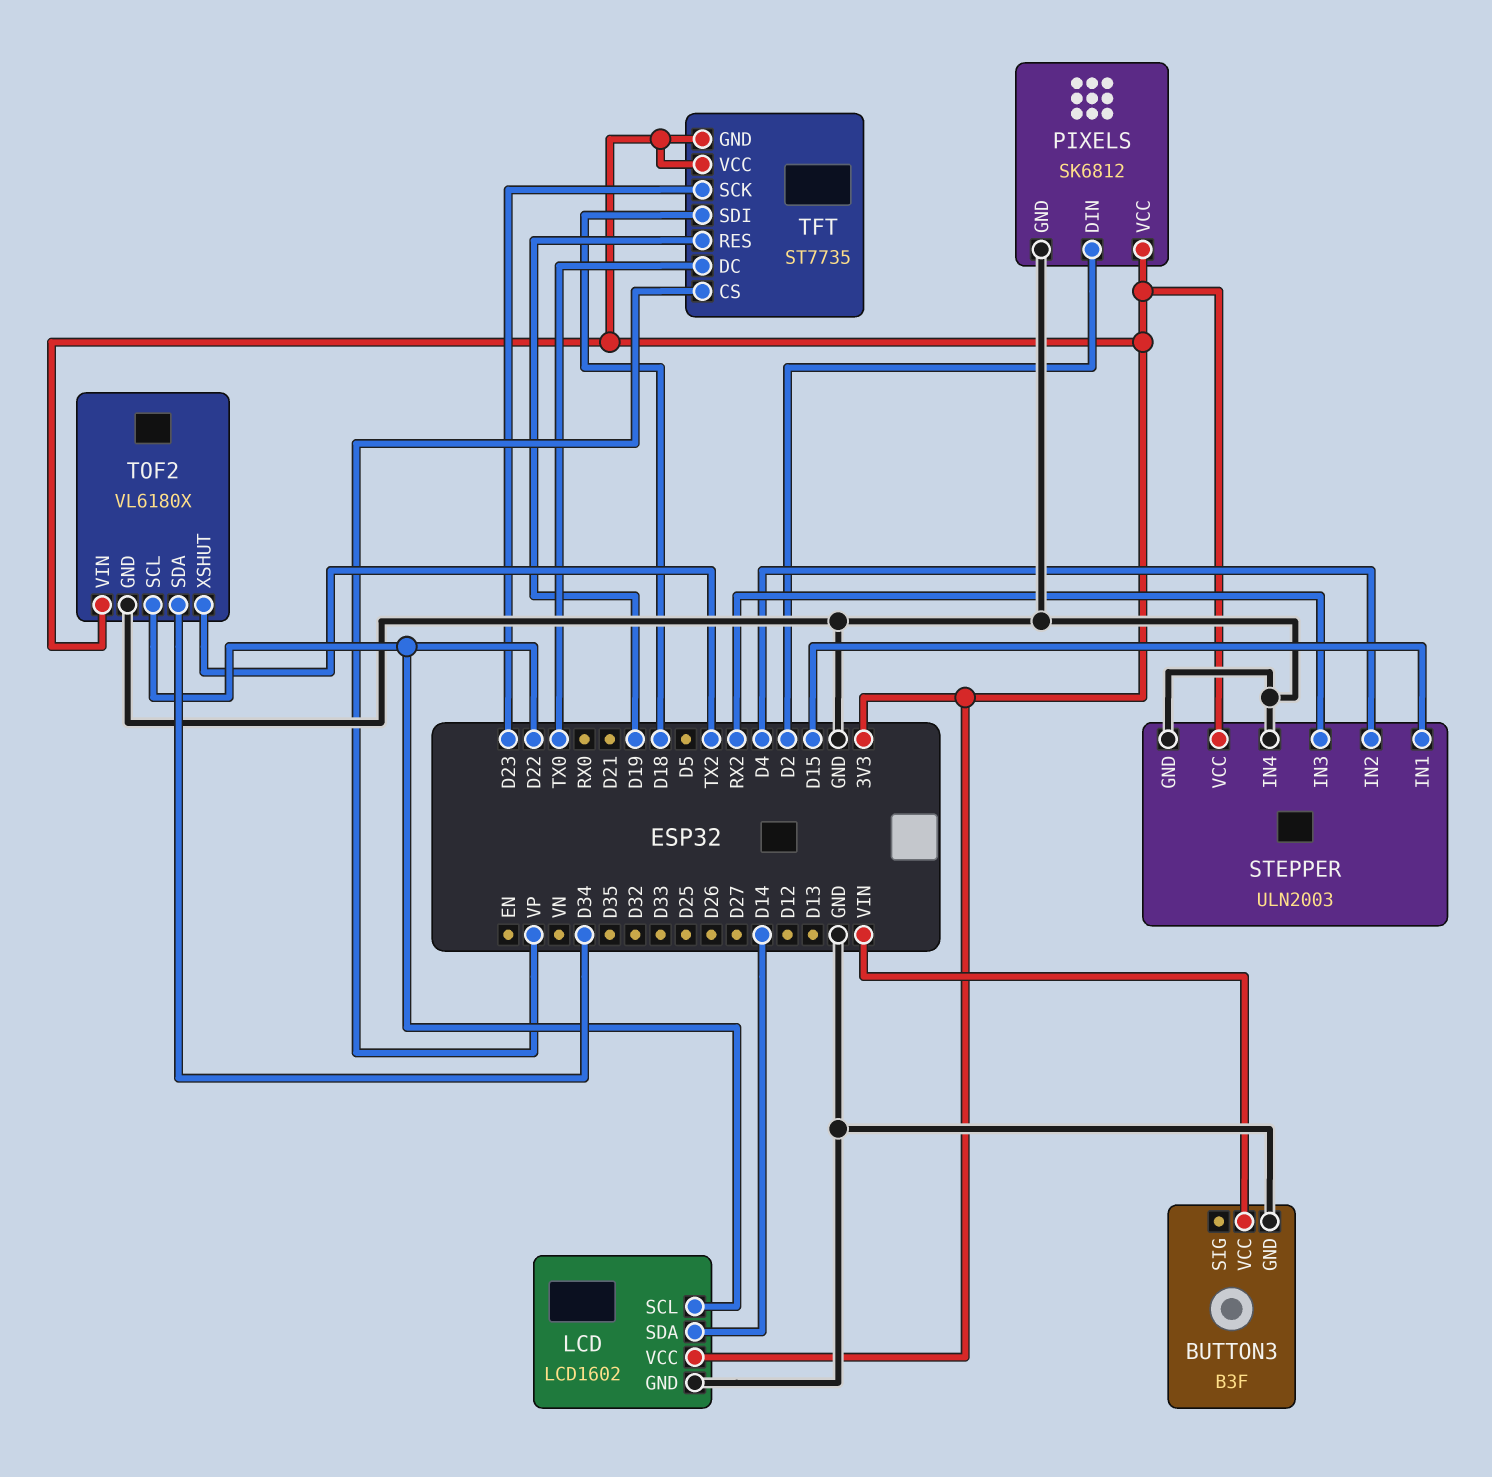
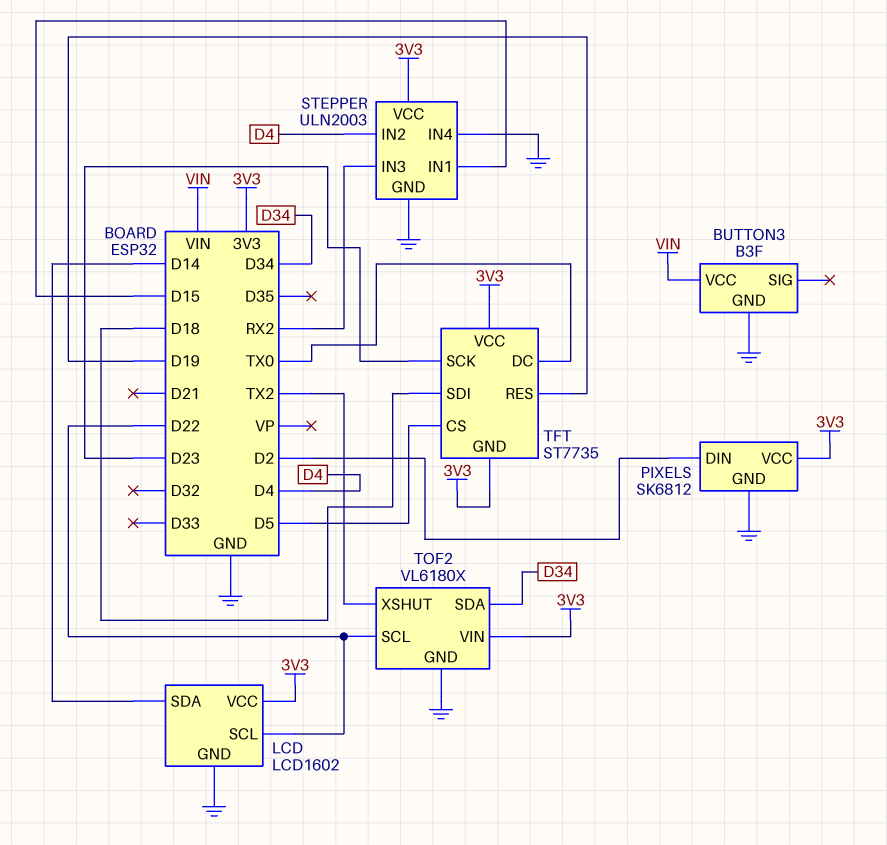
TFT pin CS: VP -> D5

